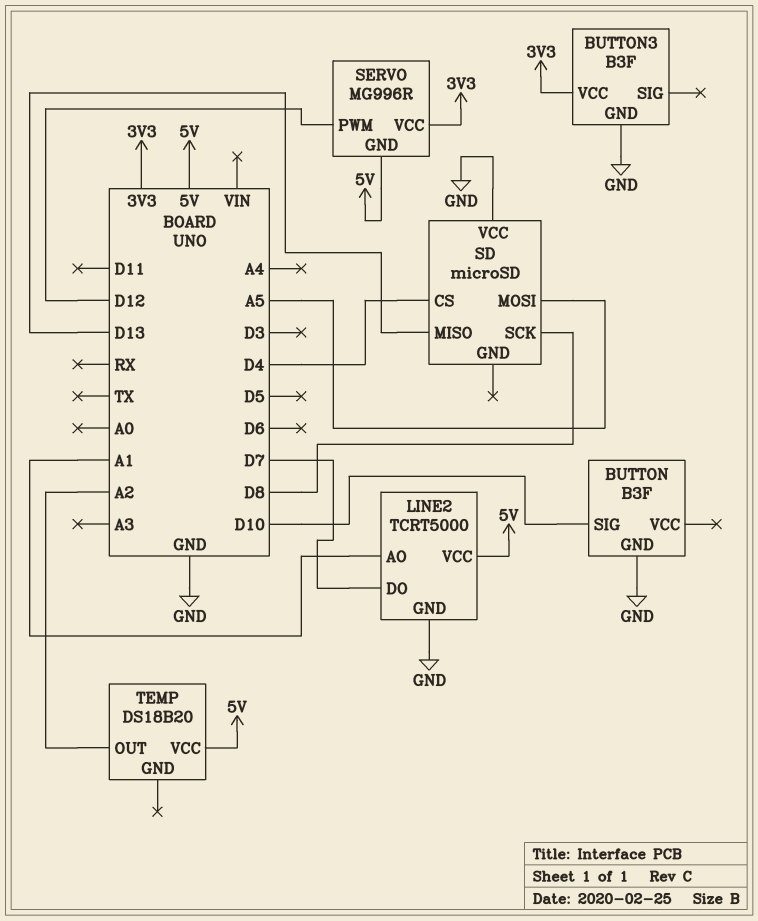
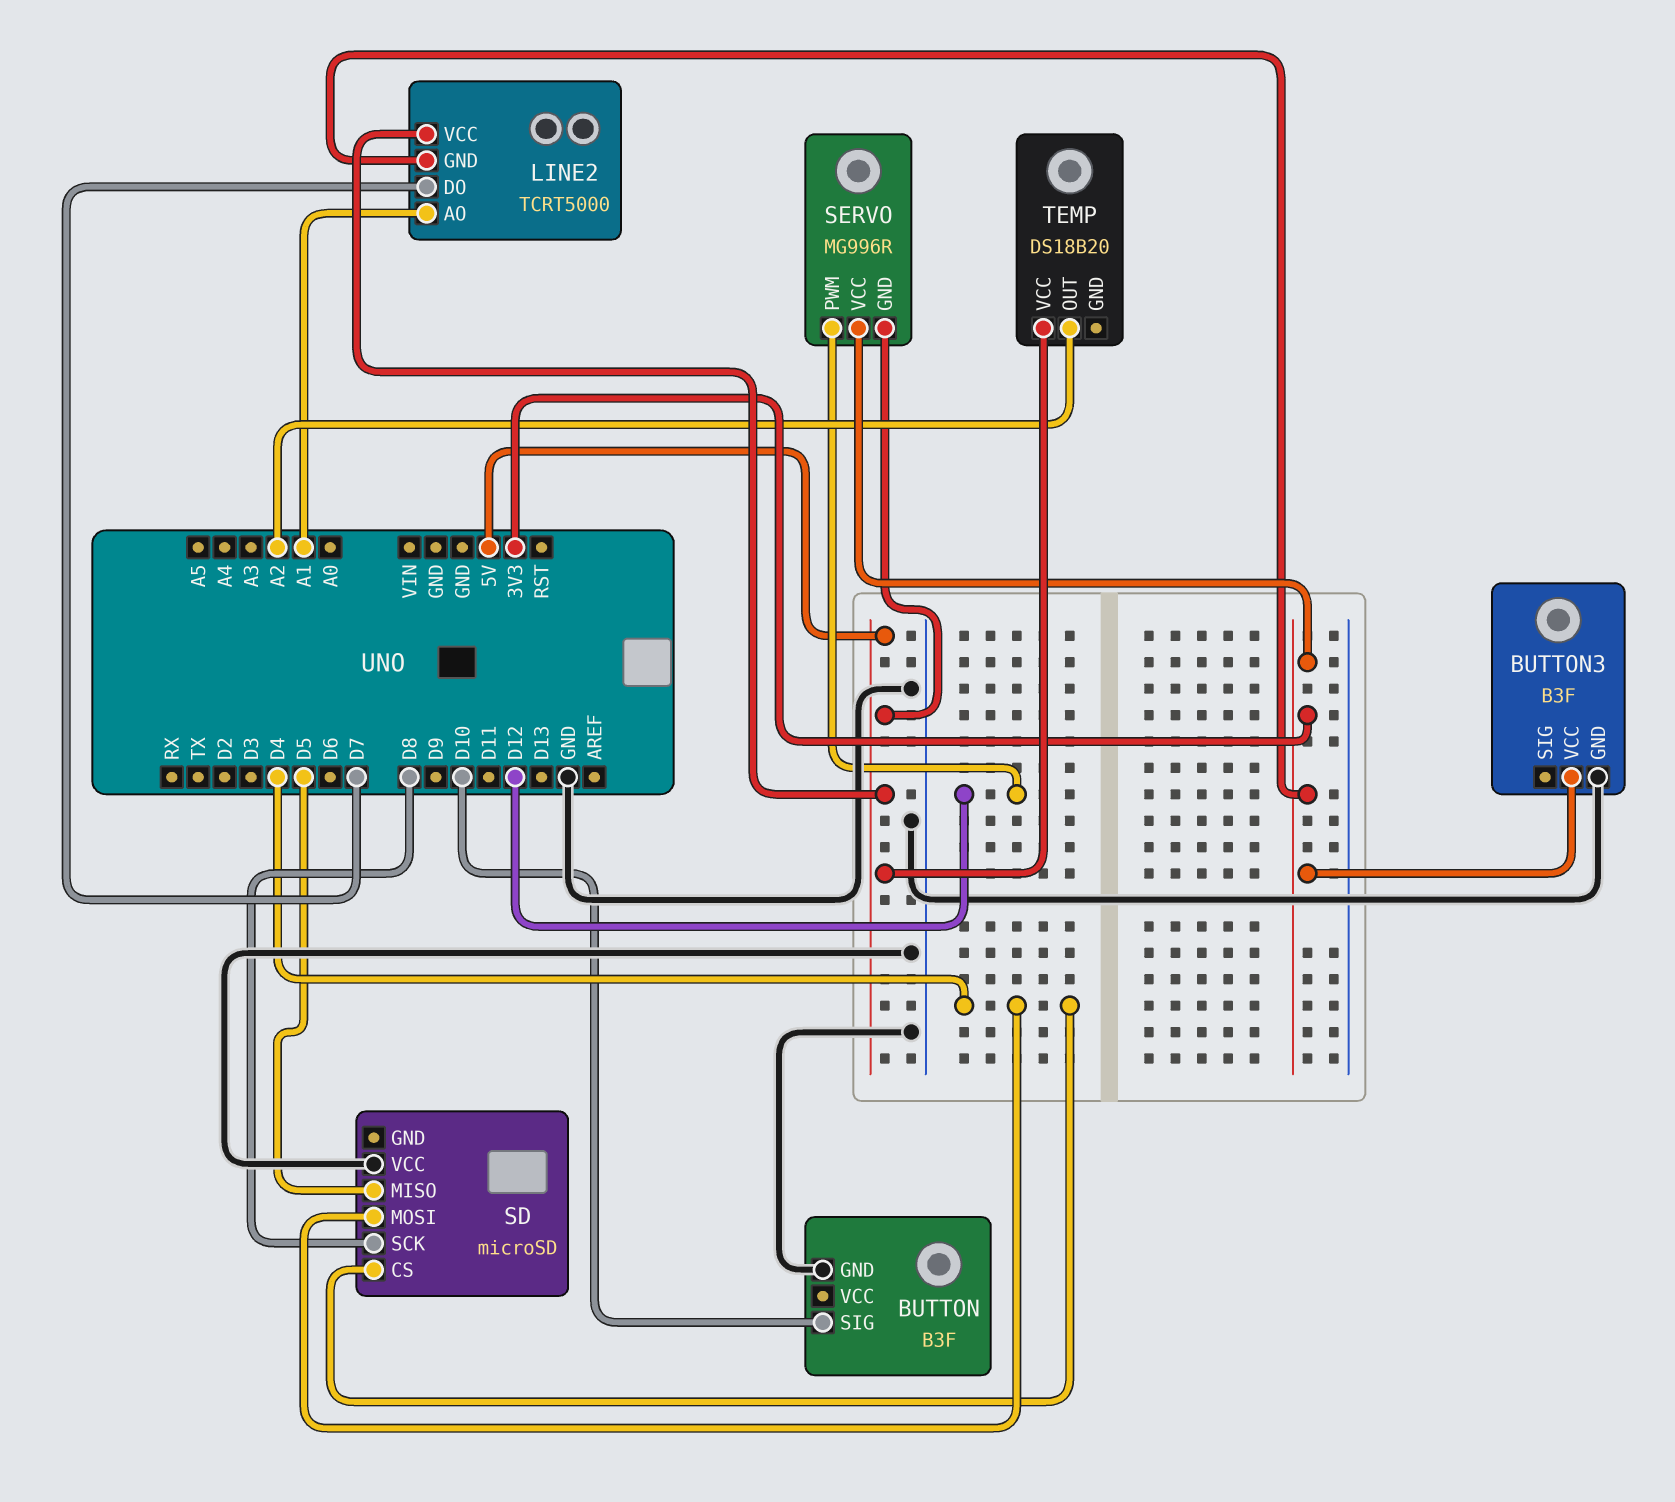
LINE2 pin GND: GND -> 3V3
SD pin MISO: D13 -> D5
SD pin MOSI: A5 -> D4

